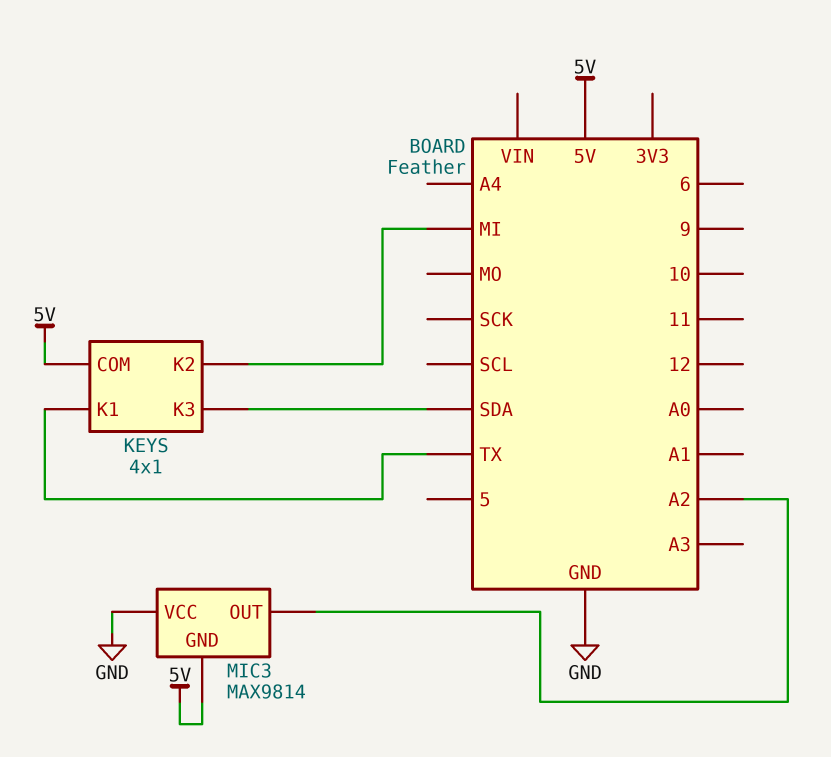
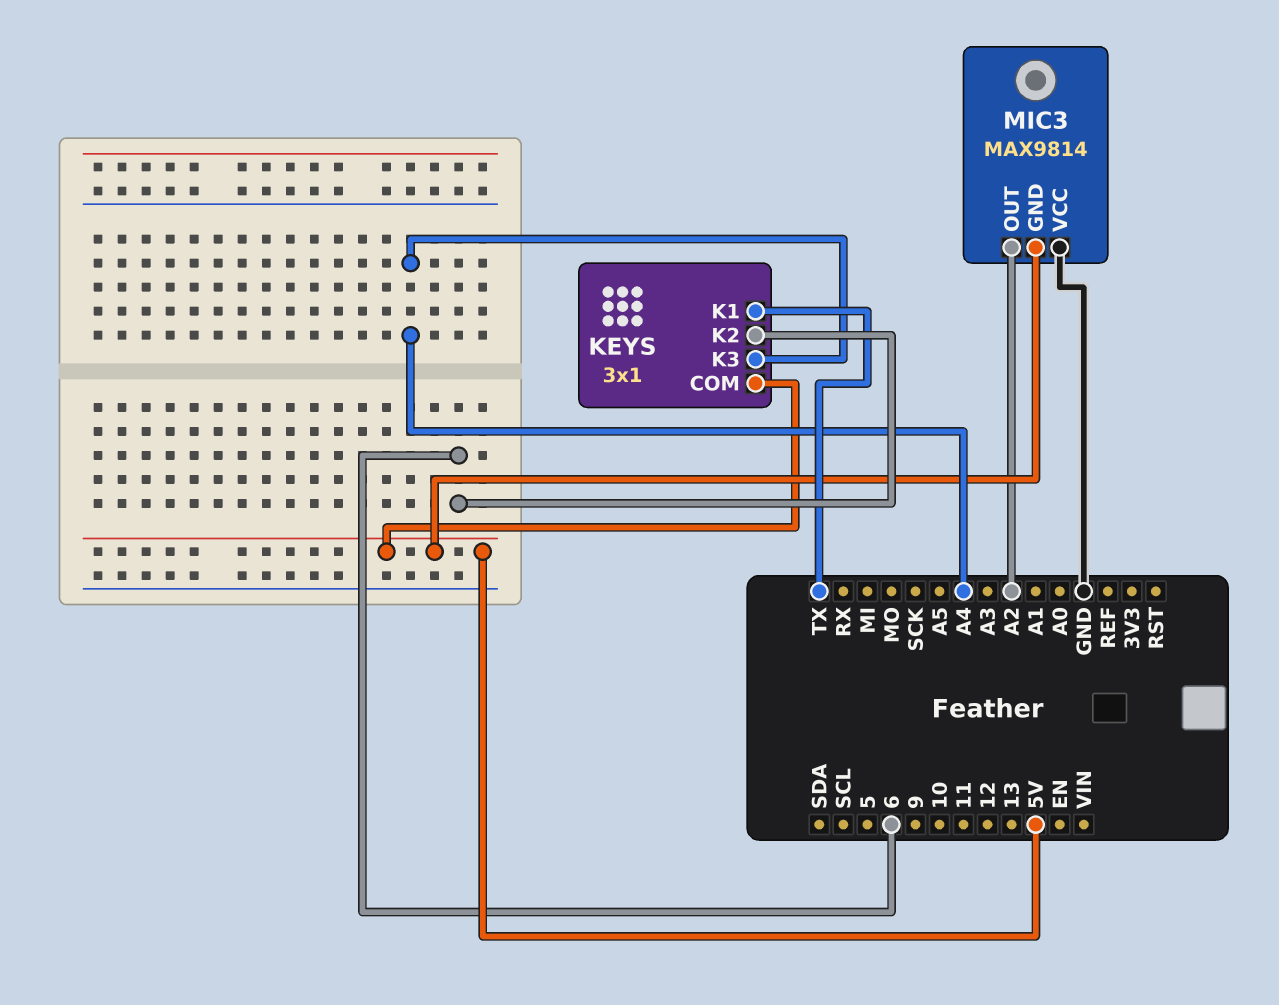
KEYS: 4x1 -> 3x1
KEYS pin K2: MI -> 6
KEYS pin K3: SDA -> A4

